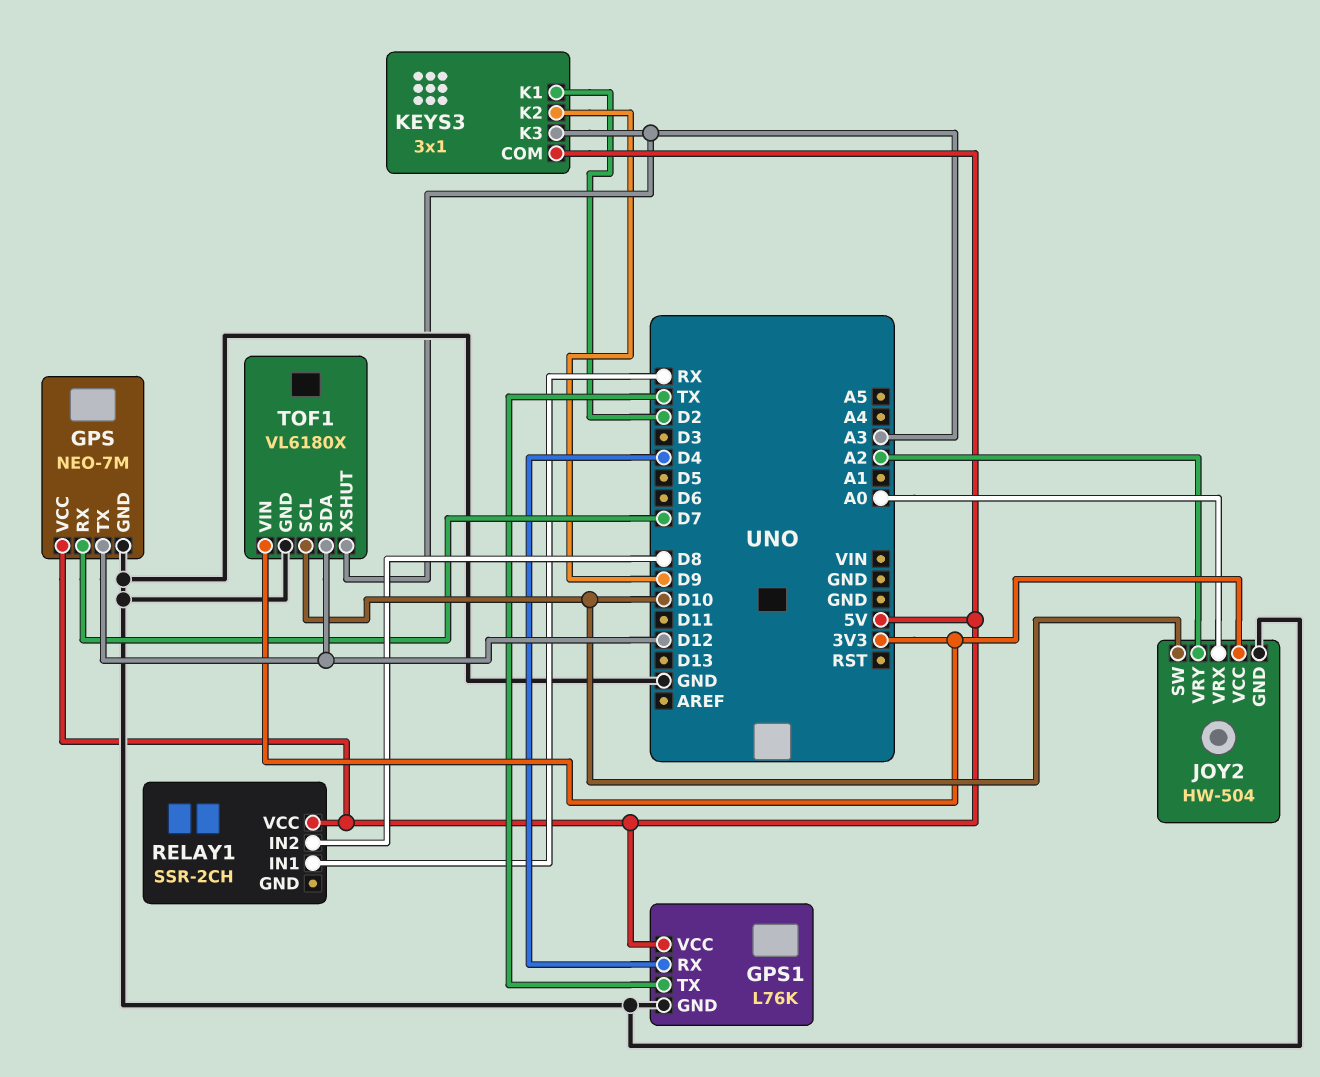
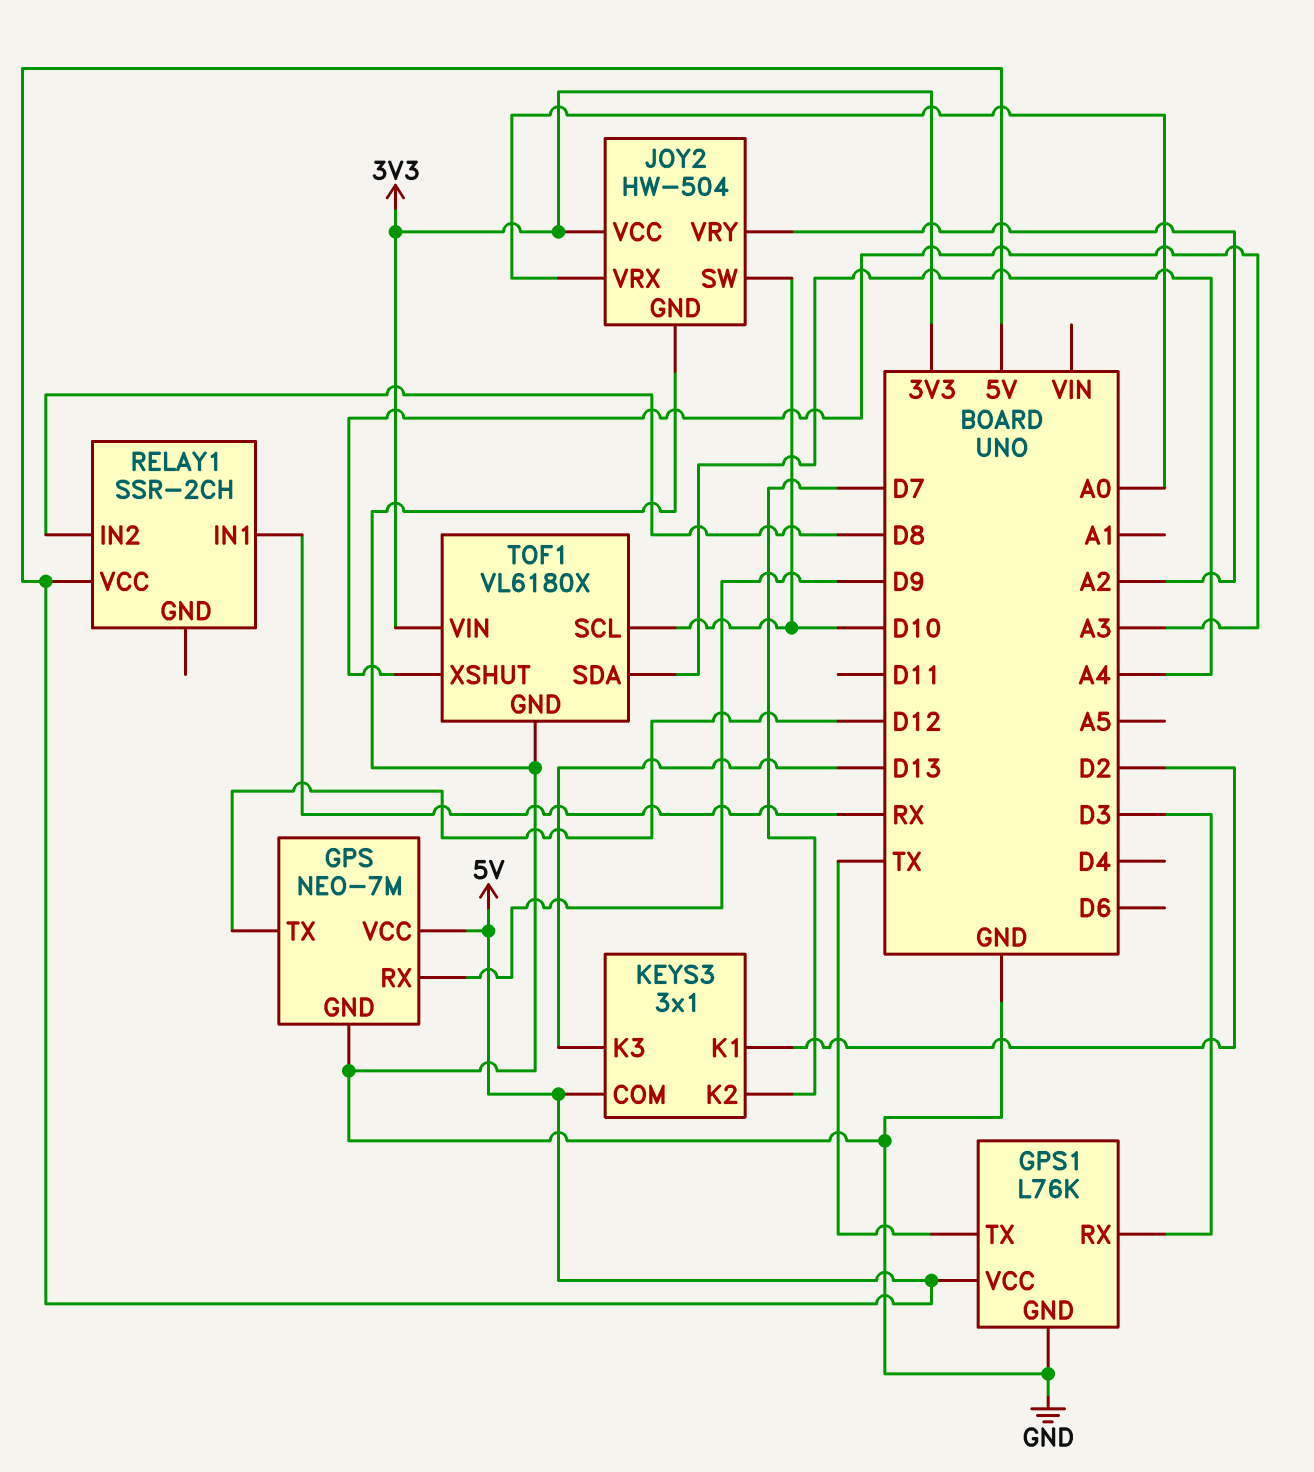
GPS pin RX: D7 -> D9
GPS1 pin RX: D4 -> D3
KEYS3 pin K2: D9 -> D7
KEYS3 pin K3: A3 -> D13
TOF1 pin SDA: D12 -> A4

